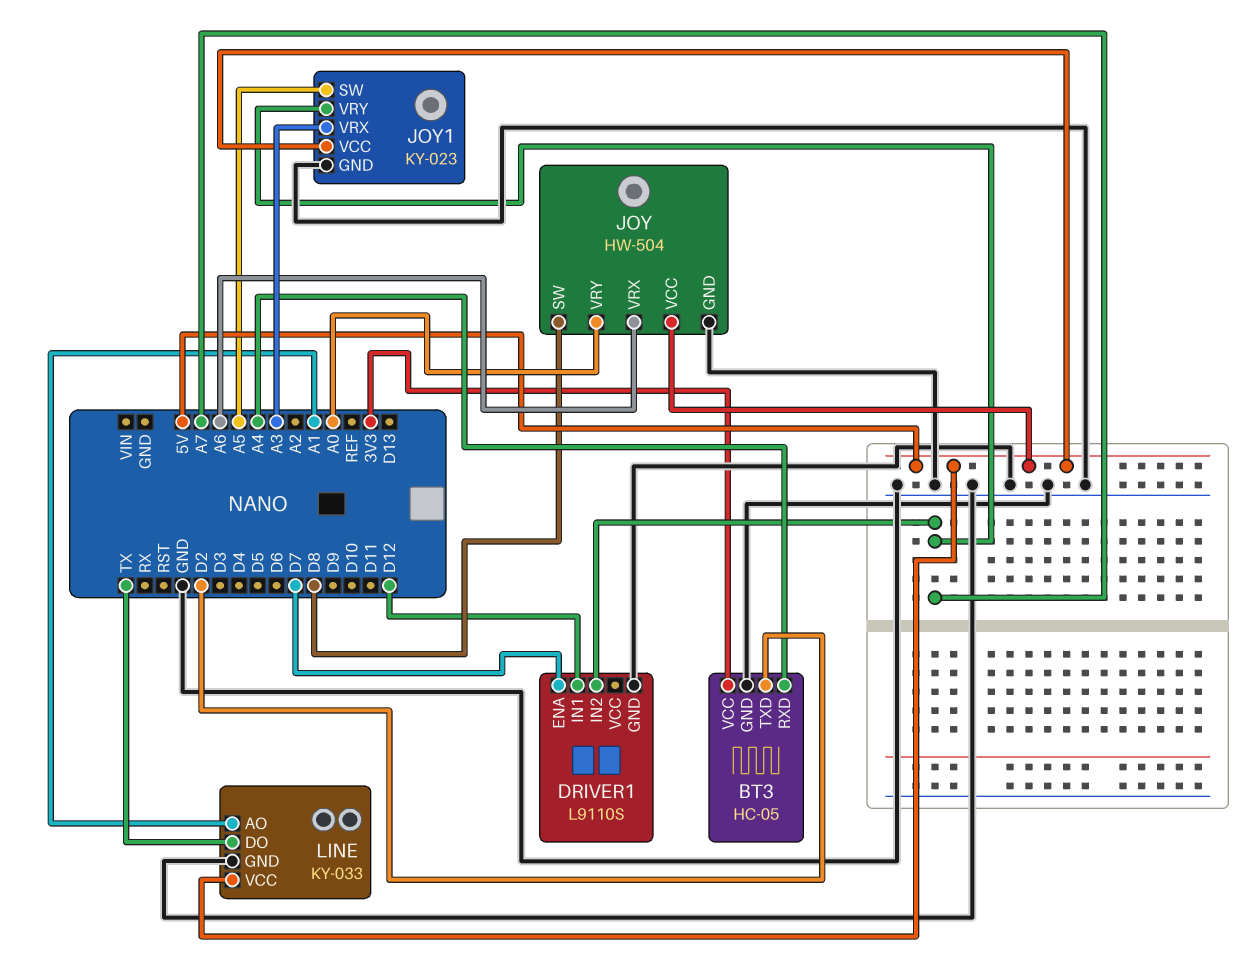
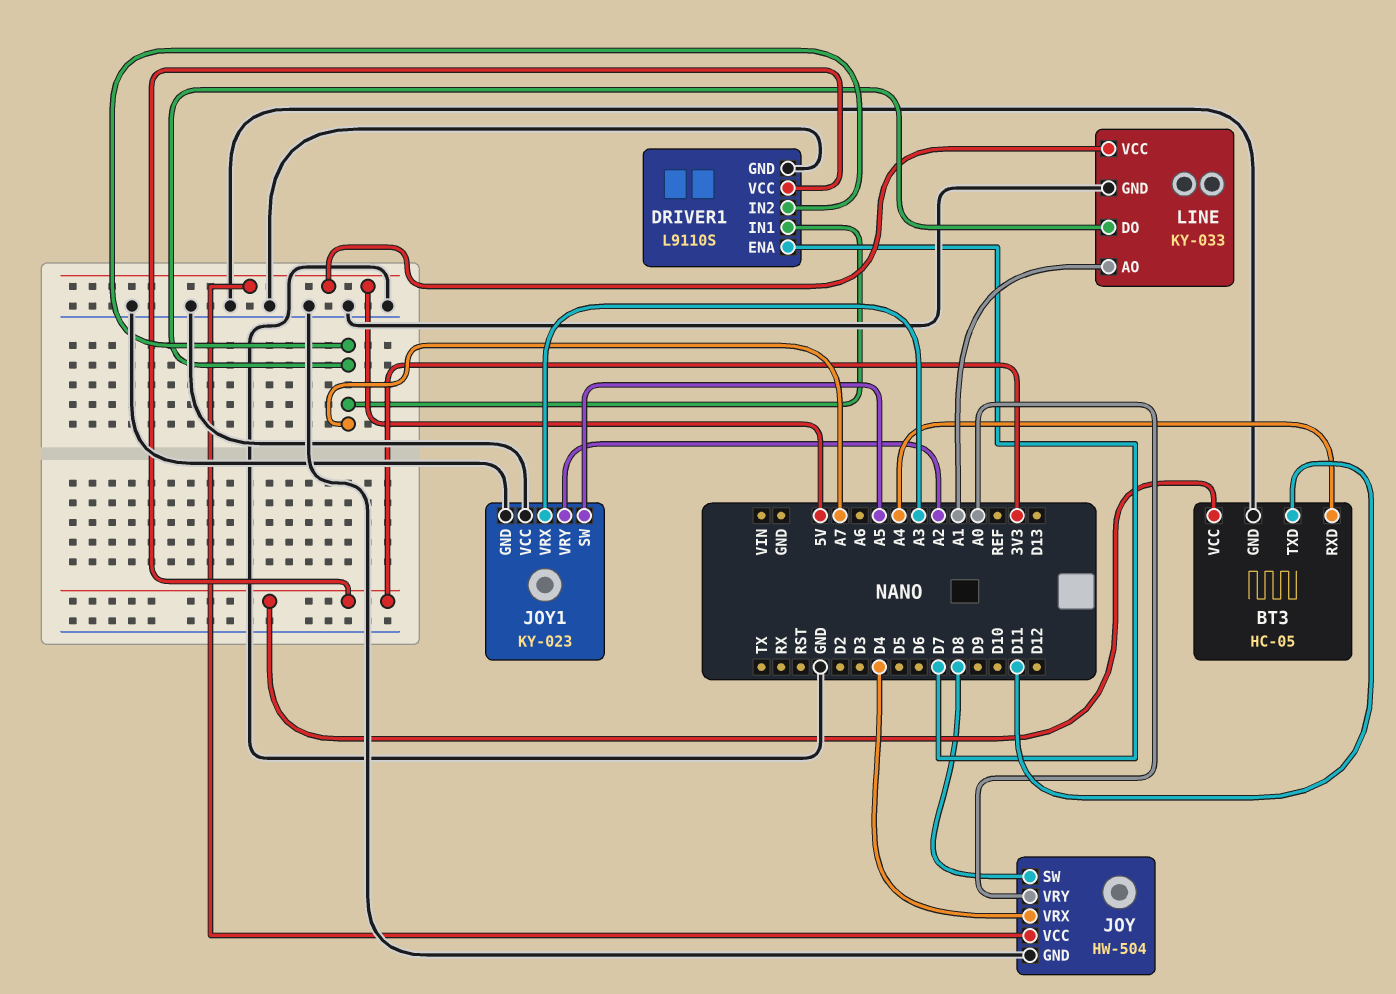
BT3 pin TXD: D2 -> D11
DRIVER1 pin IN1: D12 -> A7
DRIVER1 pin VCC: none -> 3V3
JOY pin VRX: A6 -> D4
JOY1 pin VCC: 5V -> GND
JOY1 pin VRY: A7 -> A2
LINE pin DO: TX -> A7

